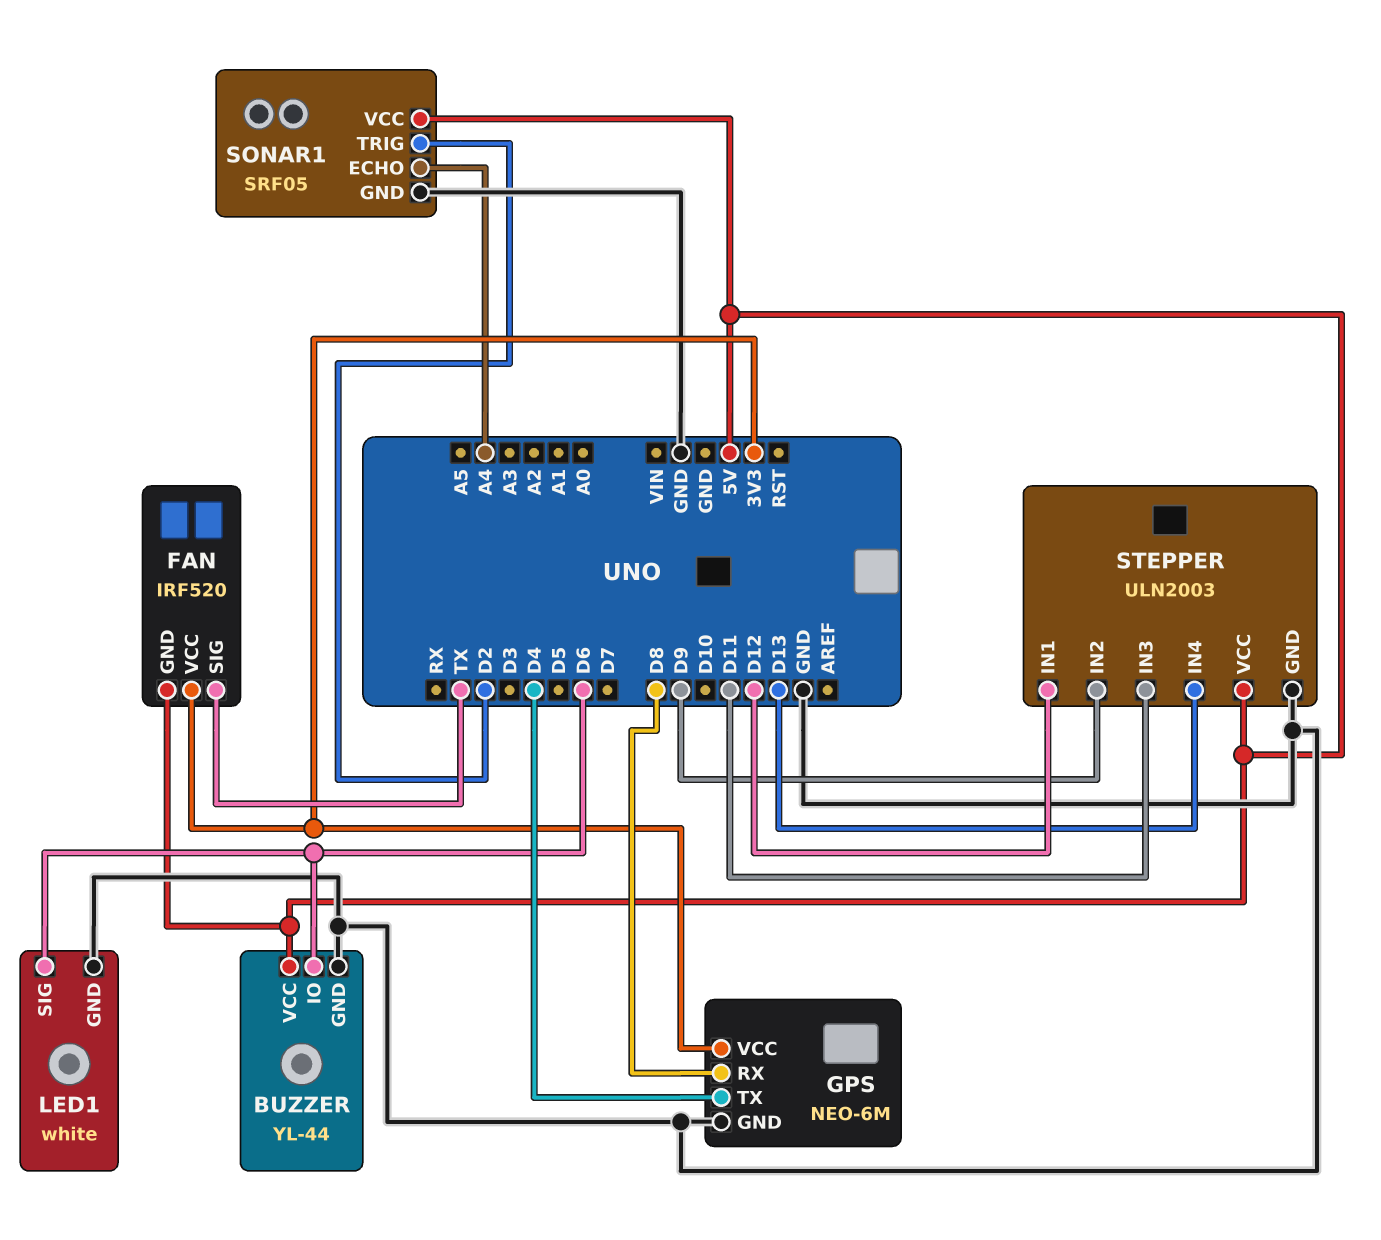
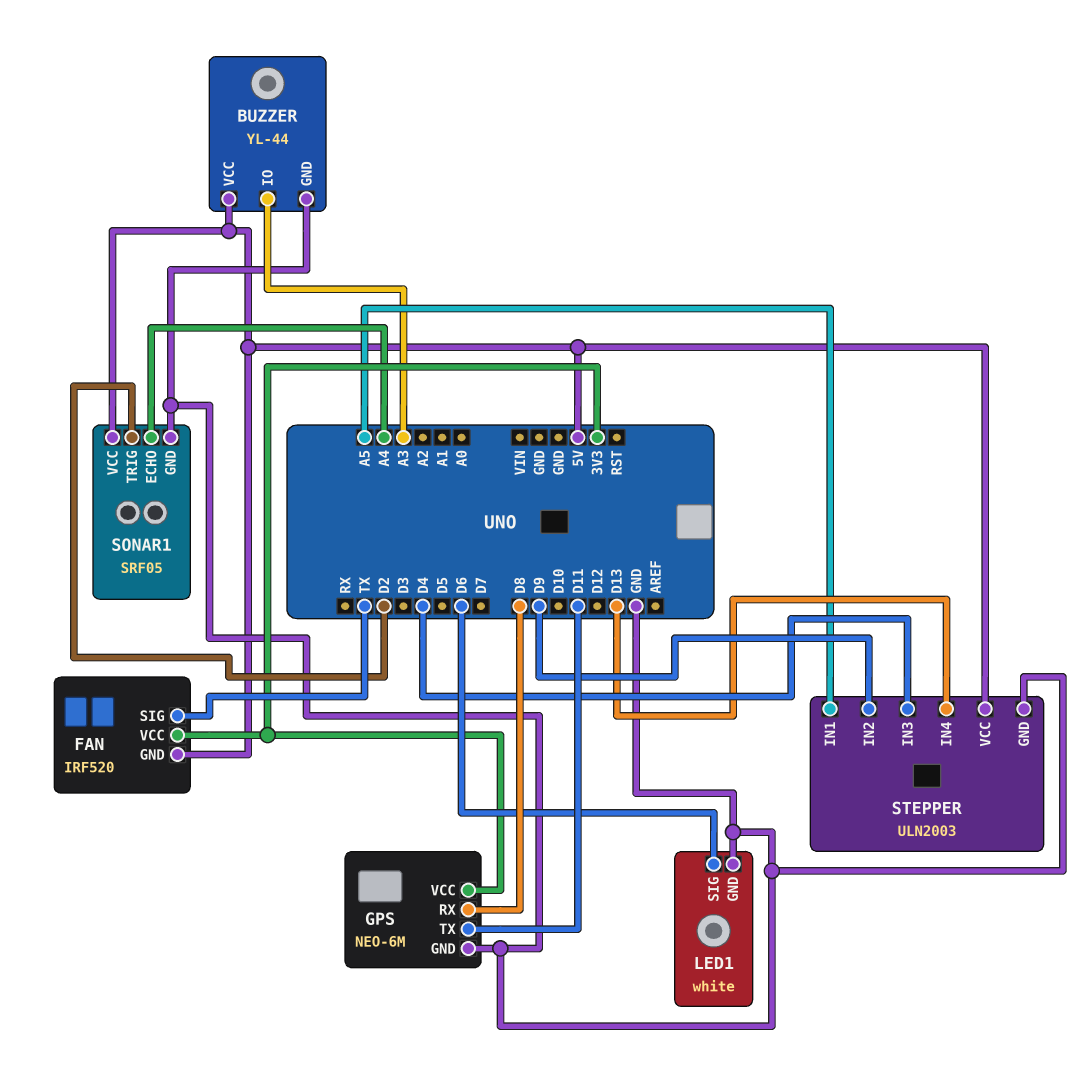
BUZZER pin IO: D6 -> A3
GPS pin TX: D4 -> D11
STEPPER pin IN1: D12 -> A5
STEPPER pin IN3: D11 -> D4

